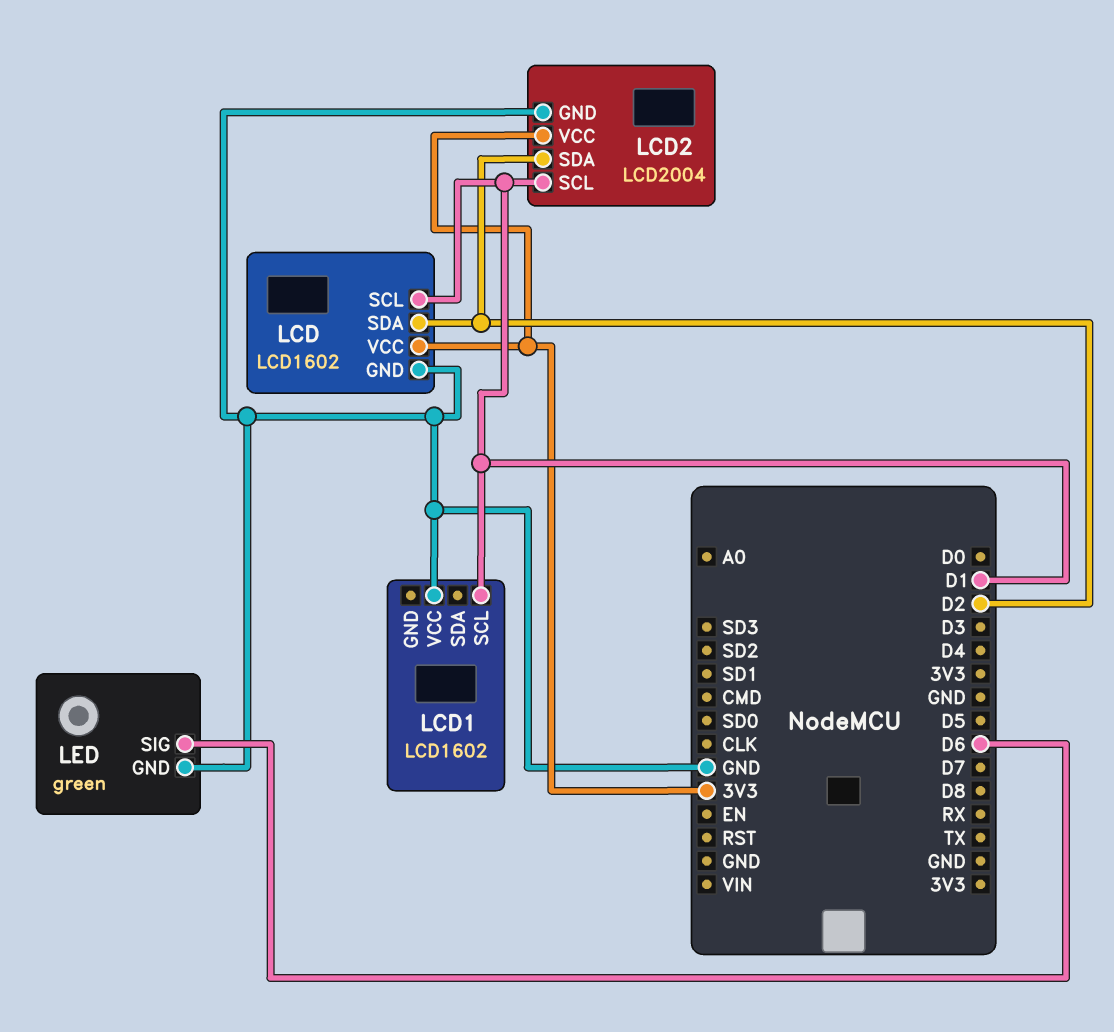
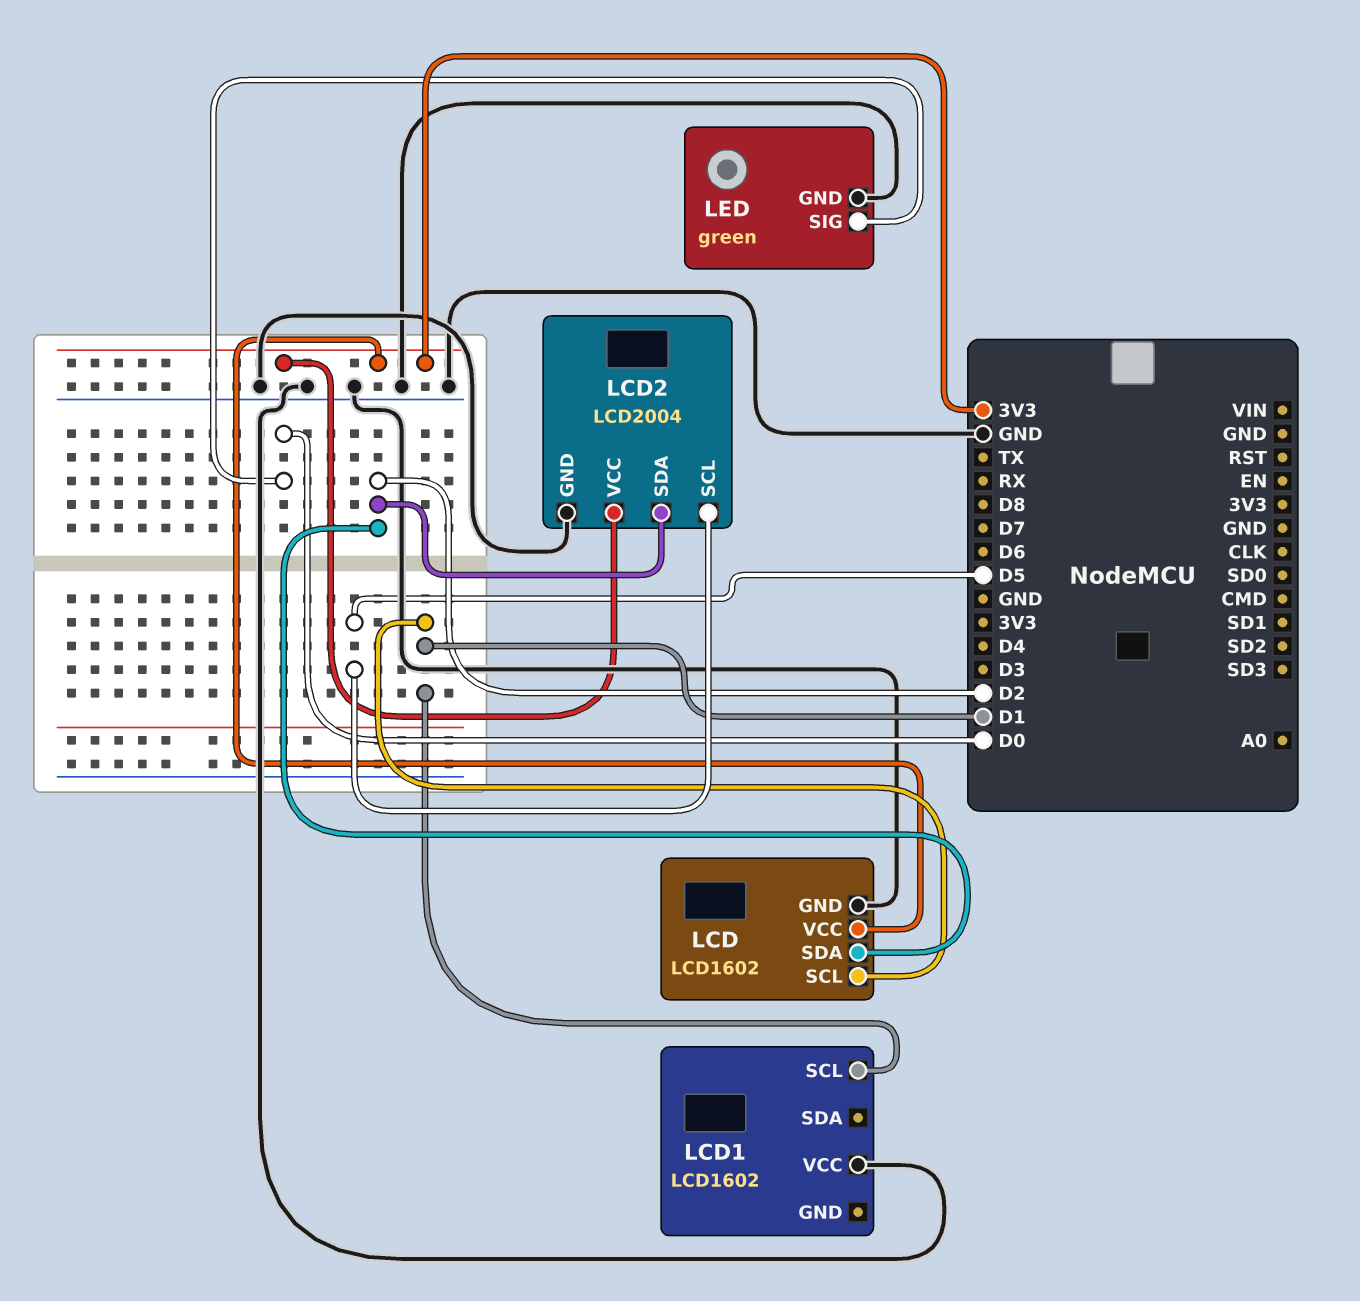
LCD2 pin SCL: D1 -> D5
LED pin SIG: D6 -> D0

